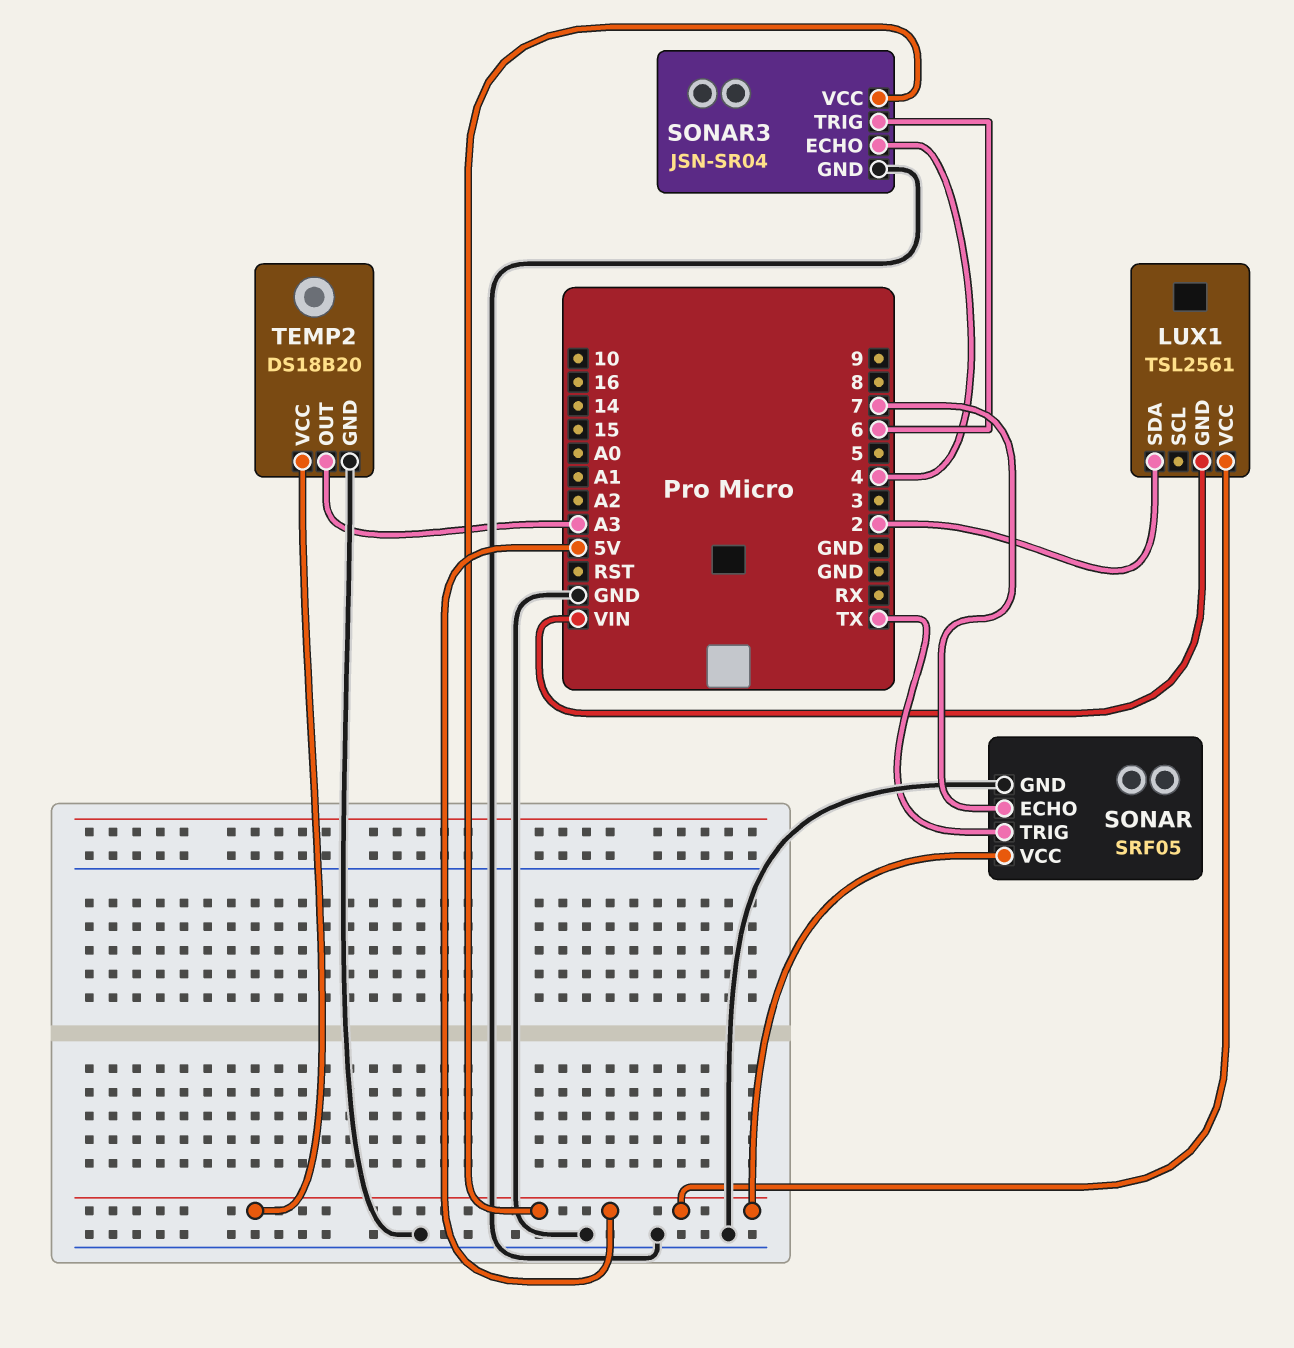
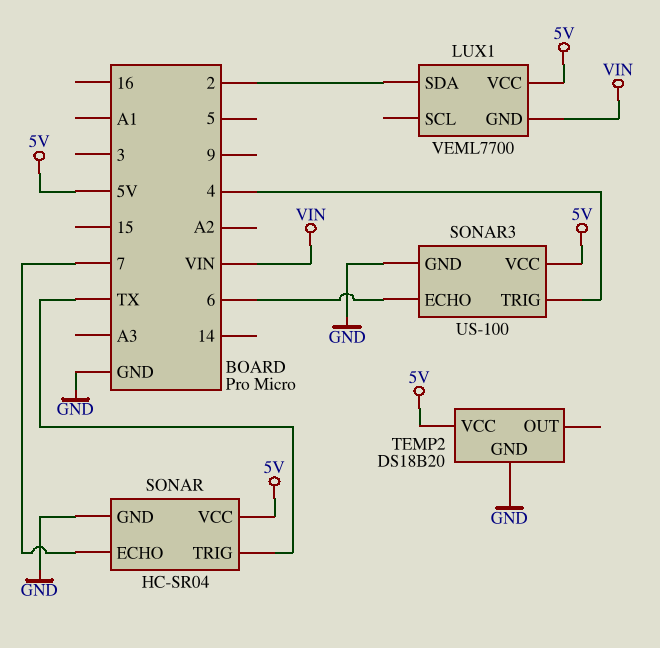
LUX1: TSL2561 -> VEML7700
SONAR: SRF05 -> HC-SR04
SONAR3: JSN-SR04 -> US-100
SONAR3 pin ECHO: 4 -> 6
SONAR3 pin TRIG: 6 -> 4
TEMP2 pin OUT: A3 -> none

